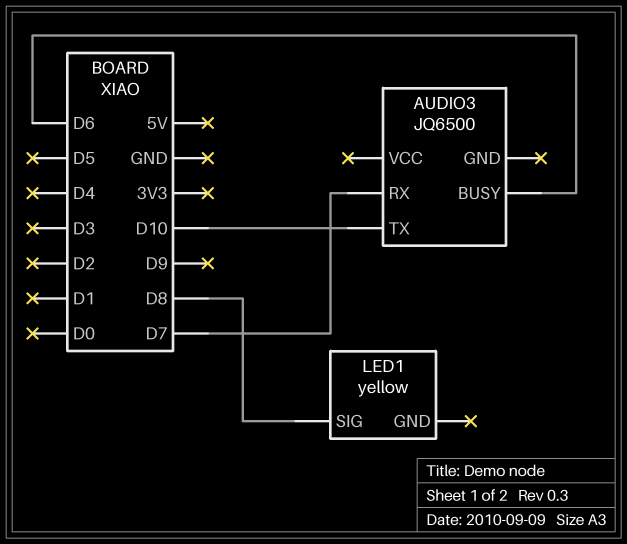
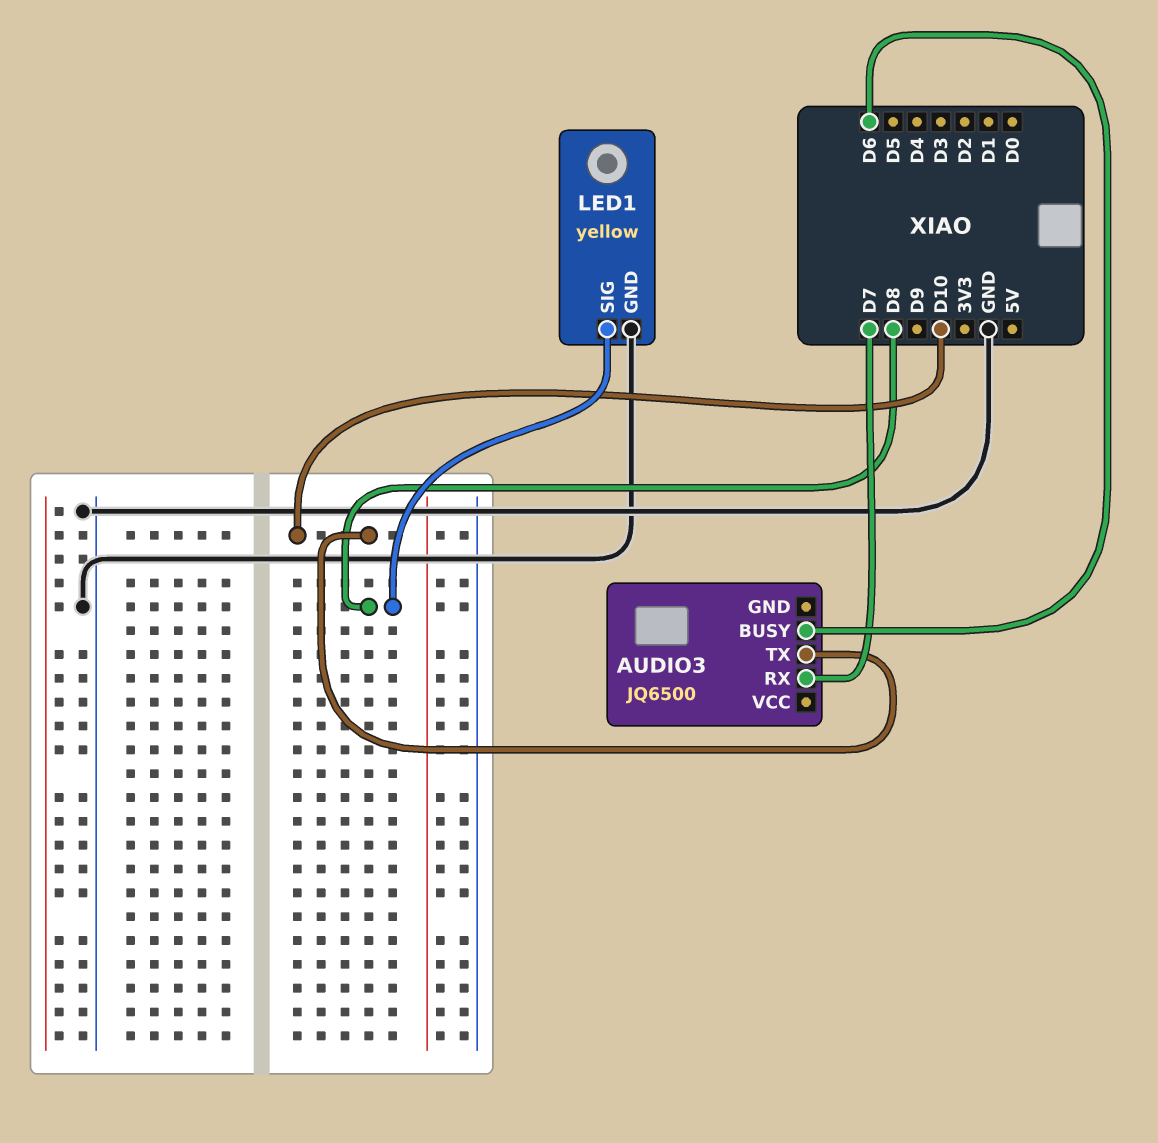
LED1 pin GND: none -> GND

